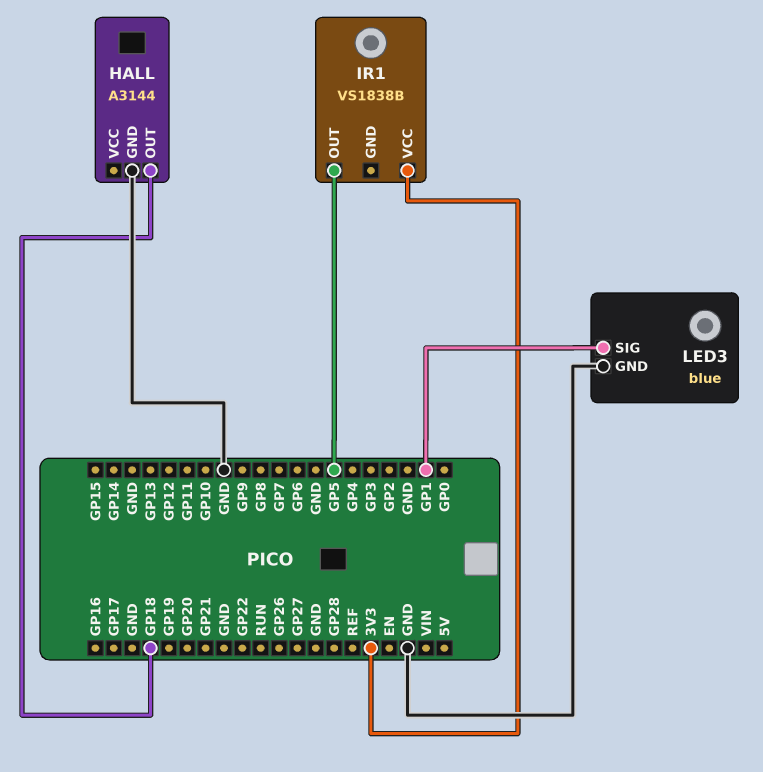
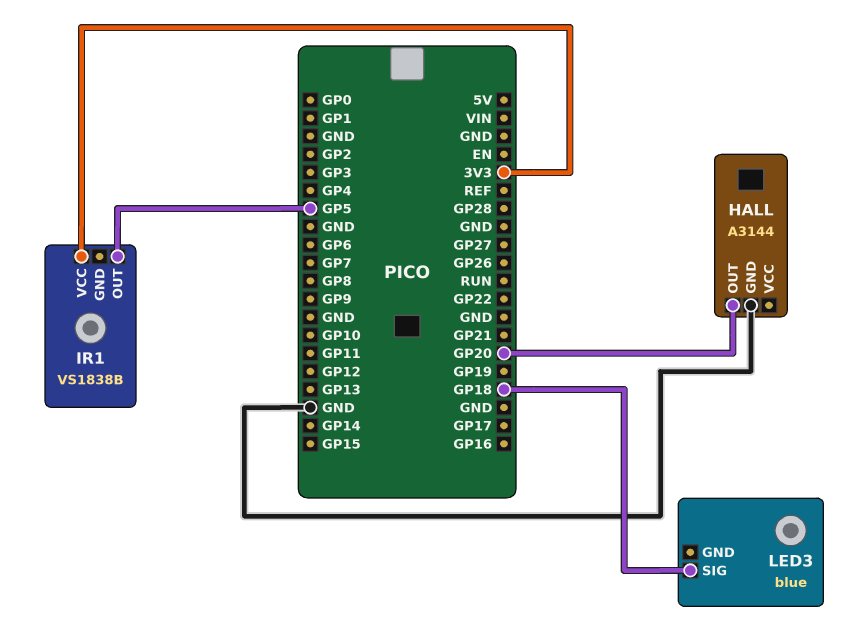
HALL pin OUT: GP18 -> GP20
LED3 pin GND: GND -> none
LED3 pin SIG: GP1 -> GP18

